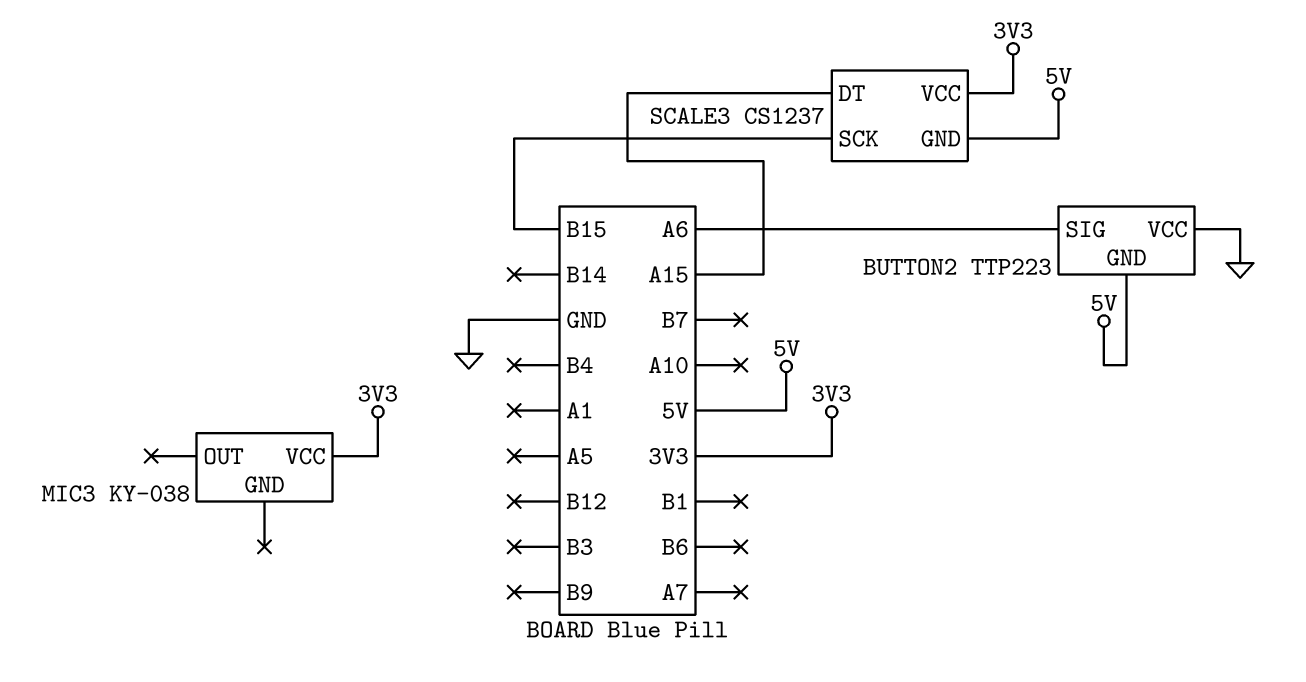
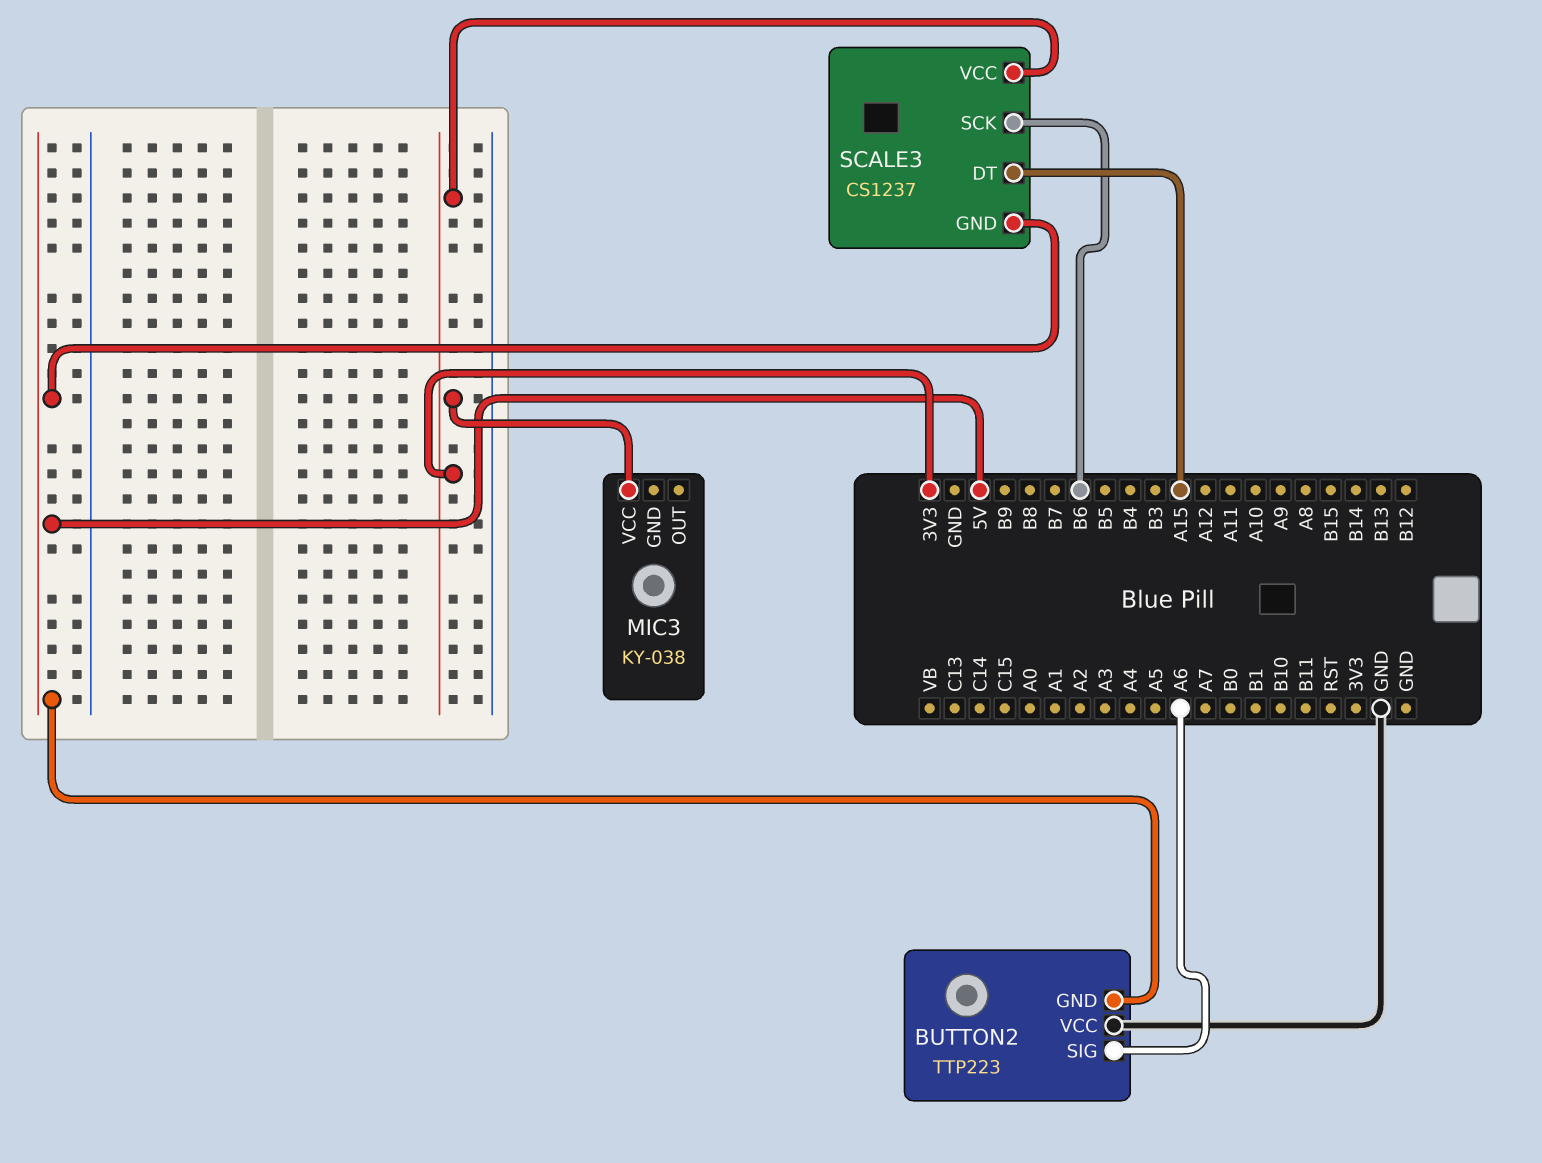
SCALE3 pin SCK: B15 -> B6

